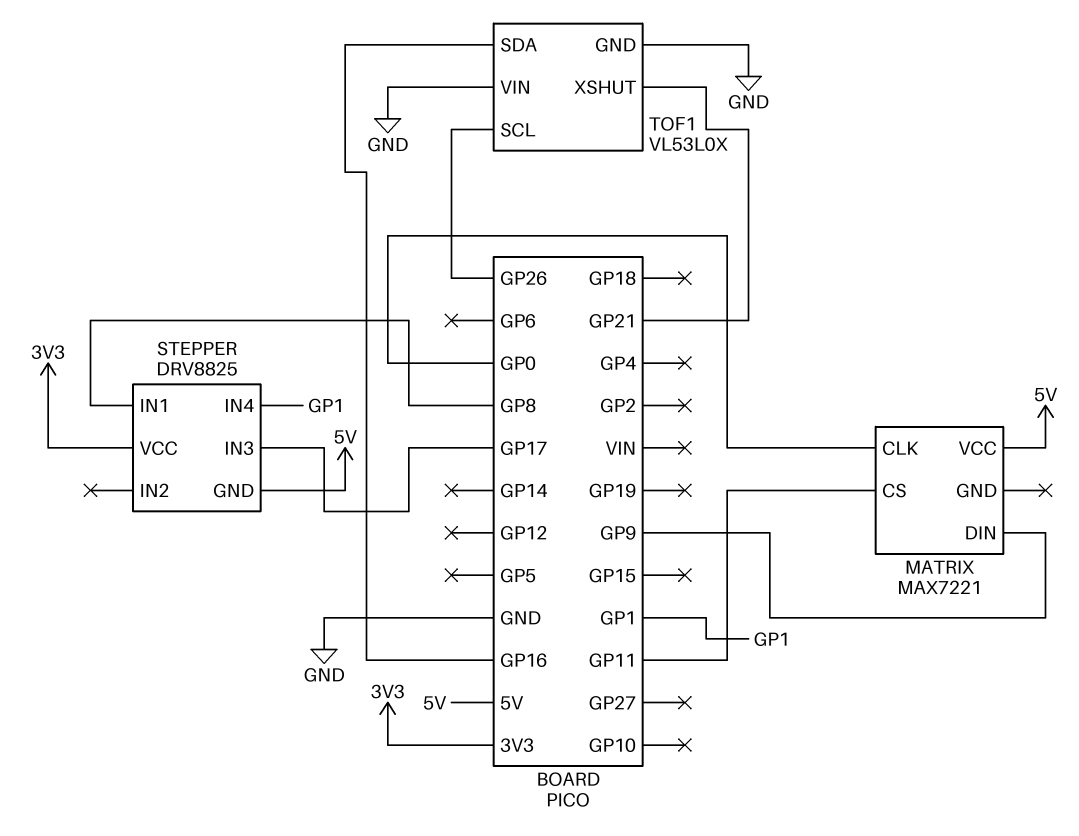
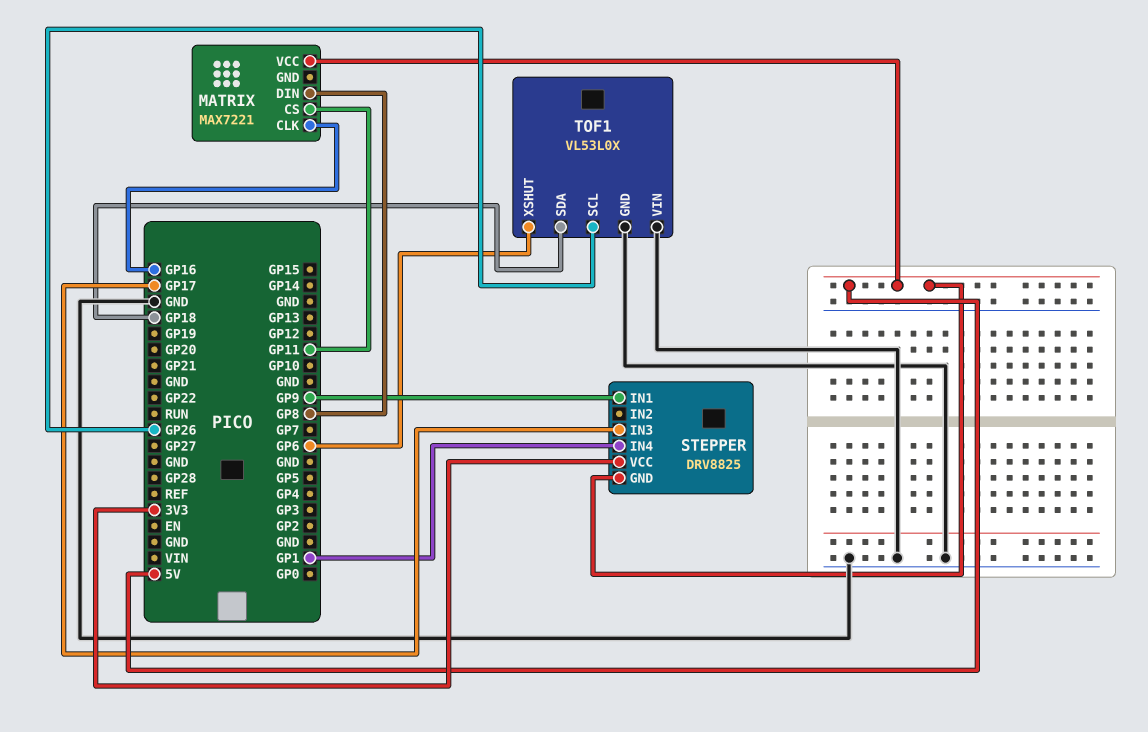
MATRIX pin CLK: GP0 -> GP16
MATRIX pin DIN: GP9 -> GP8
STEPPER pin IN1: GP8 -> GP9
TOF1 pin SDA: GP16 -> GP18
TOF1 pin XSHUT: GP21 -> GP6

